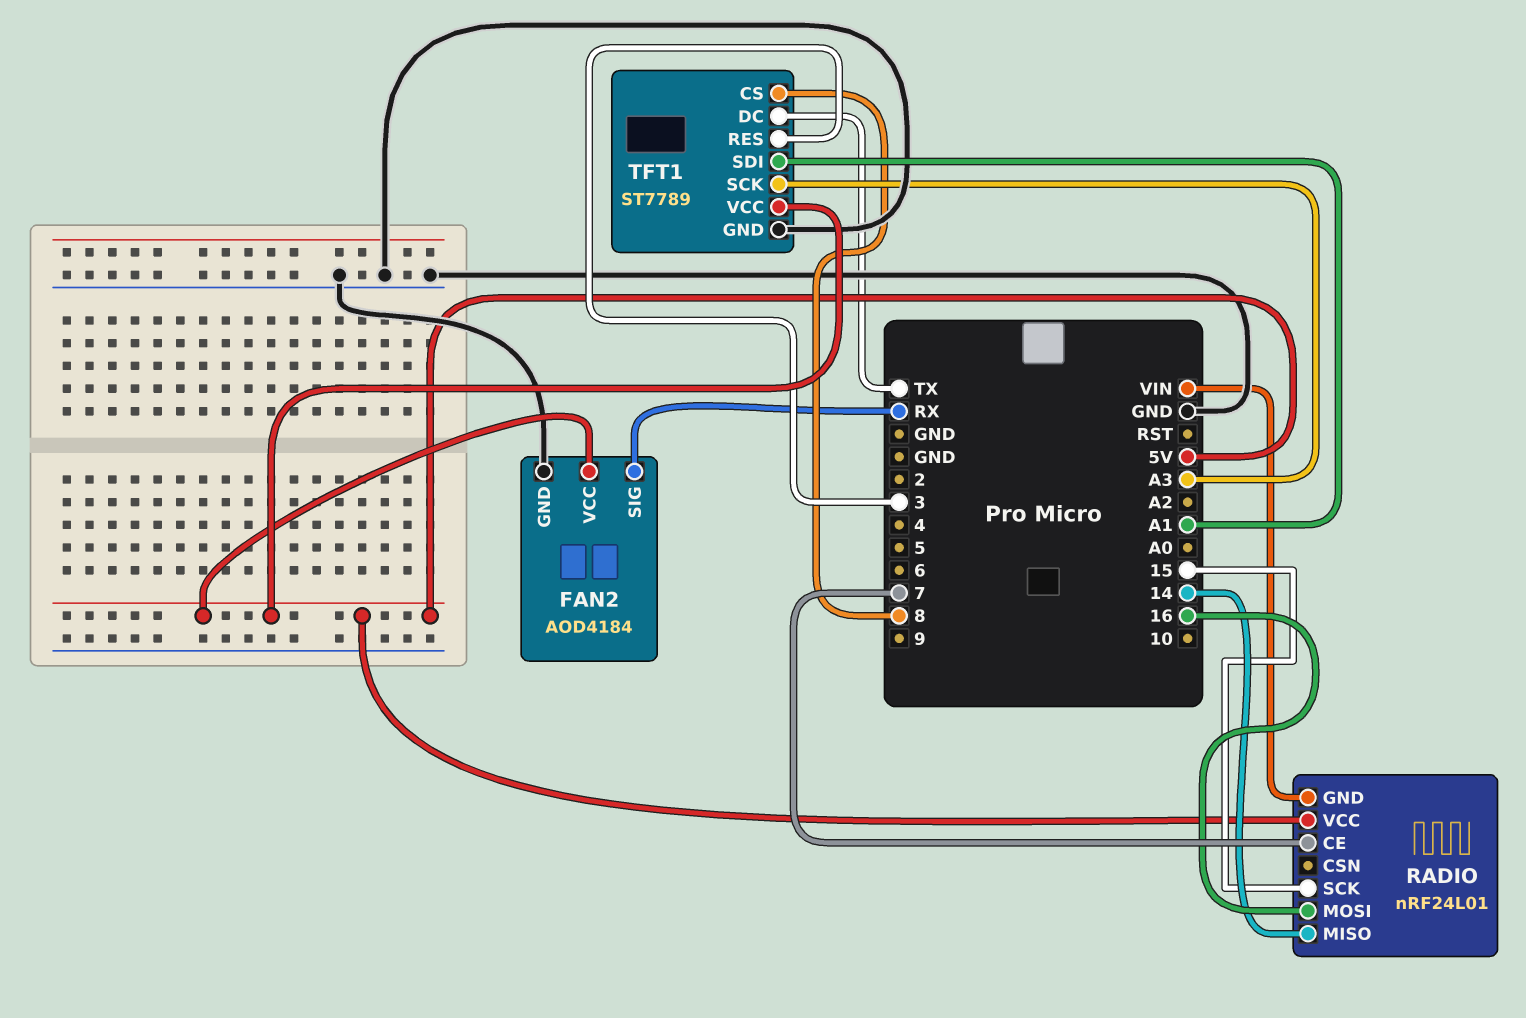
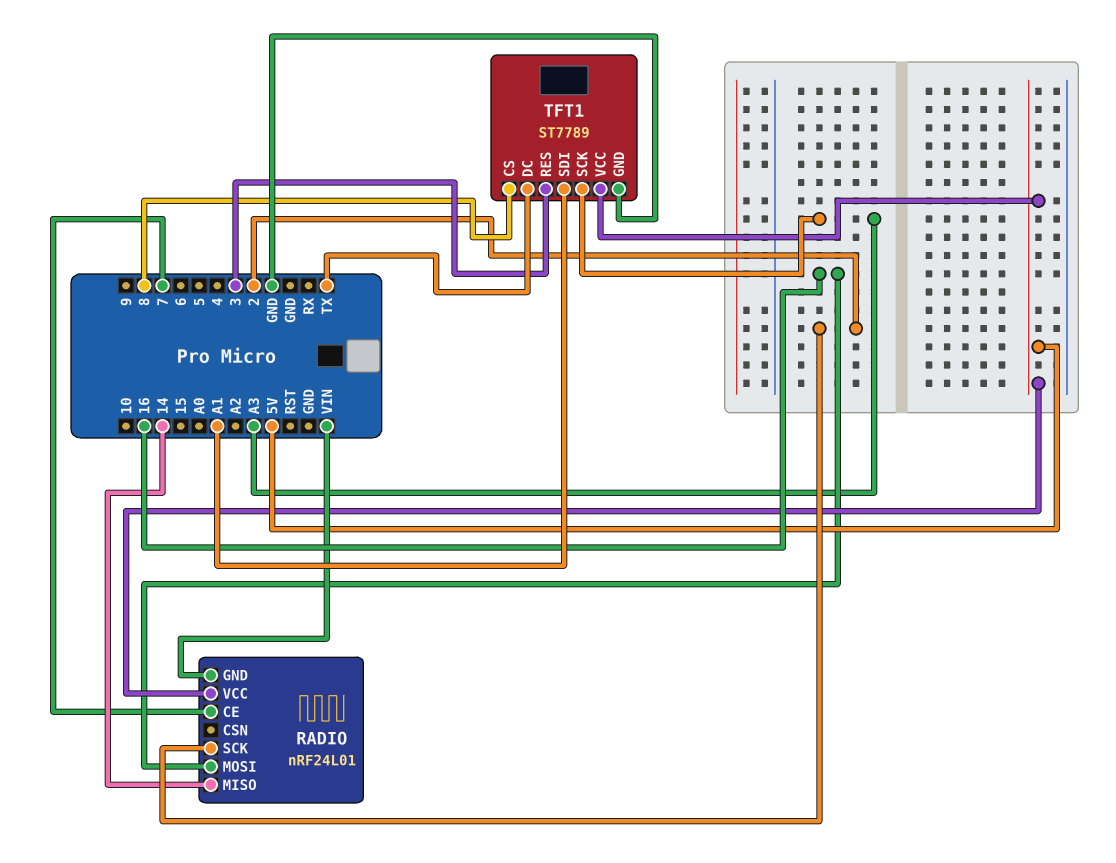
FAN2: AOD4184 -> none
FAN2 pin GND: GND -> none
FAN2 pin SIG: RX -> none
FAN2 pin VCC: 5V -> none
RADIO pin SCK: 15 -> 2

